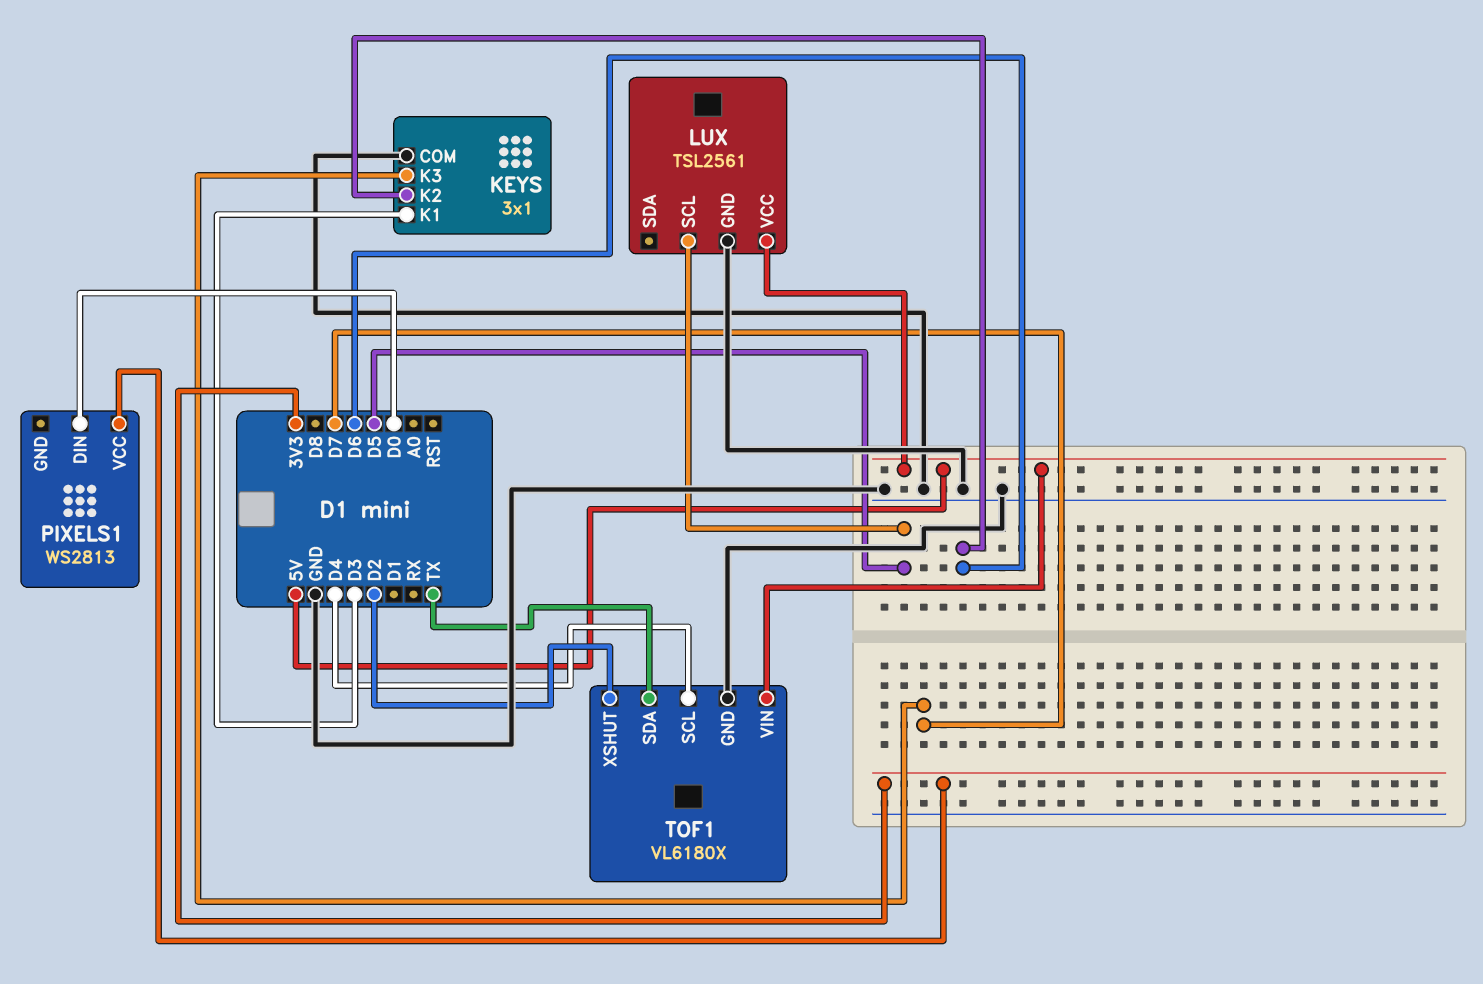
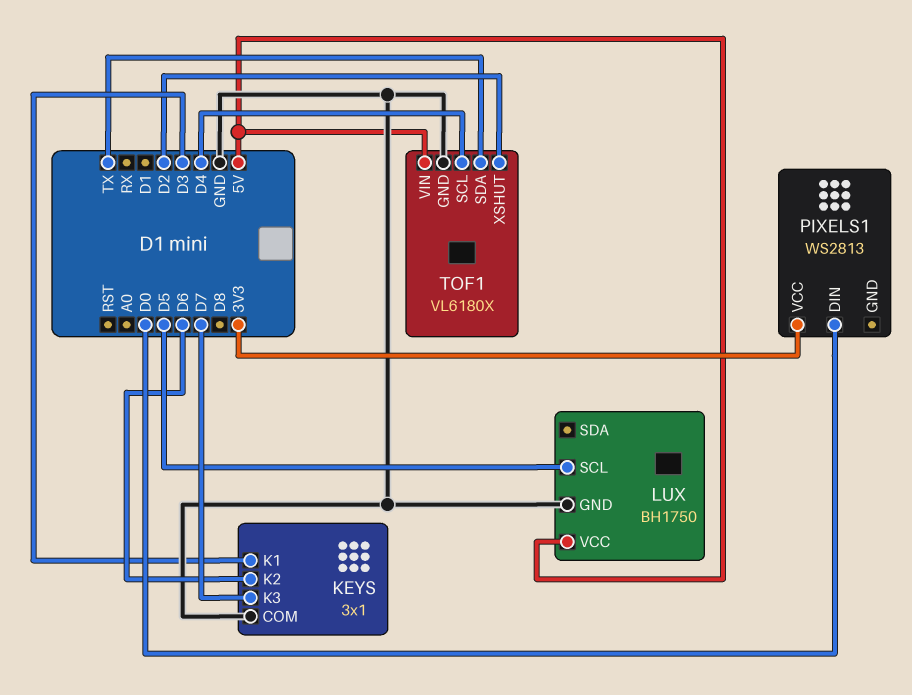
LUX: TSL2561 -> BH1750

